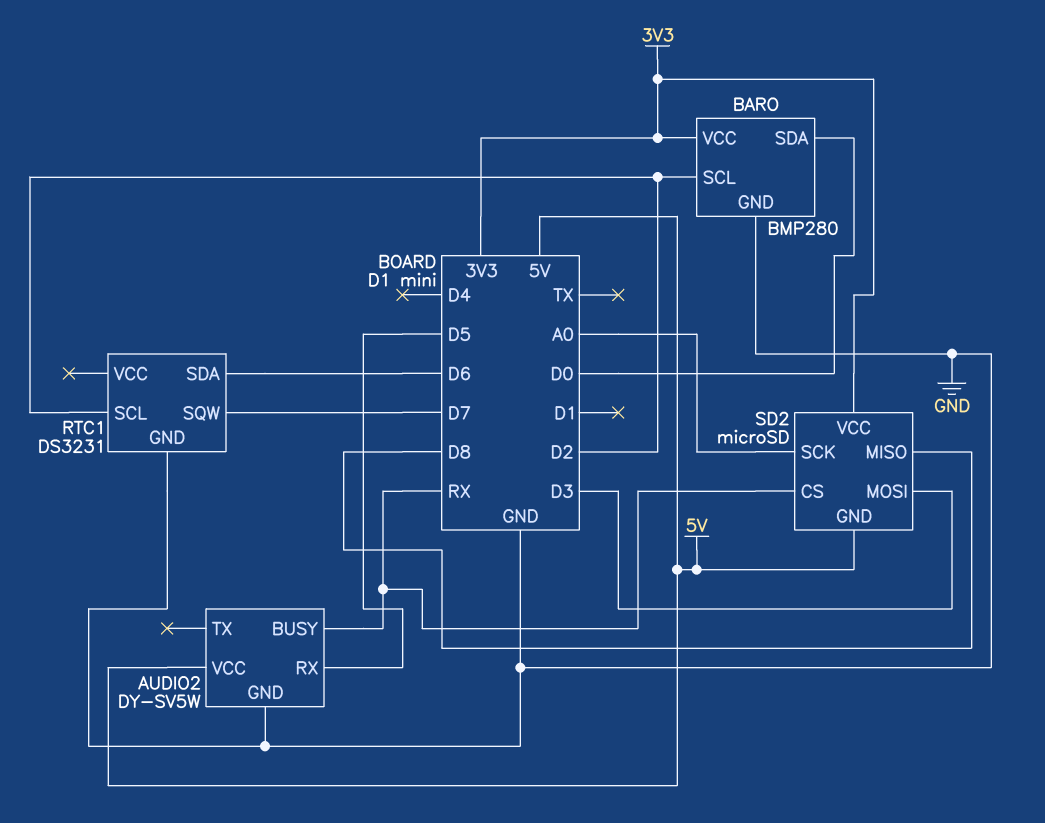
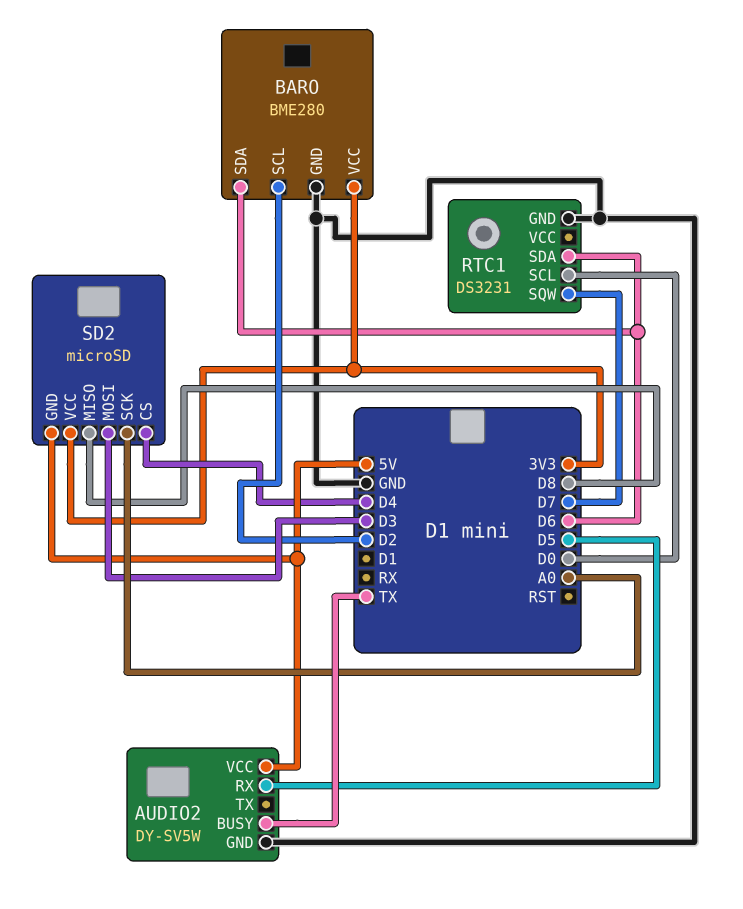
AUDIO2 pin BUSY: RX -> TX
BARO: BMP280 -> BME280
BARO pin SDA: D0 -> D6
RTC1 pin SCL: D2 -> D0
SD2 pin CS: RX -> D4

